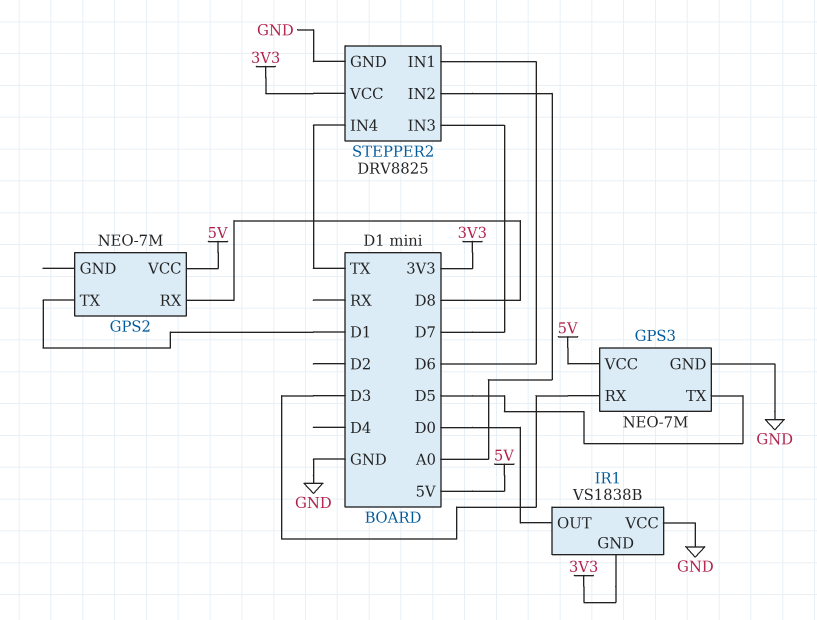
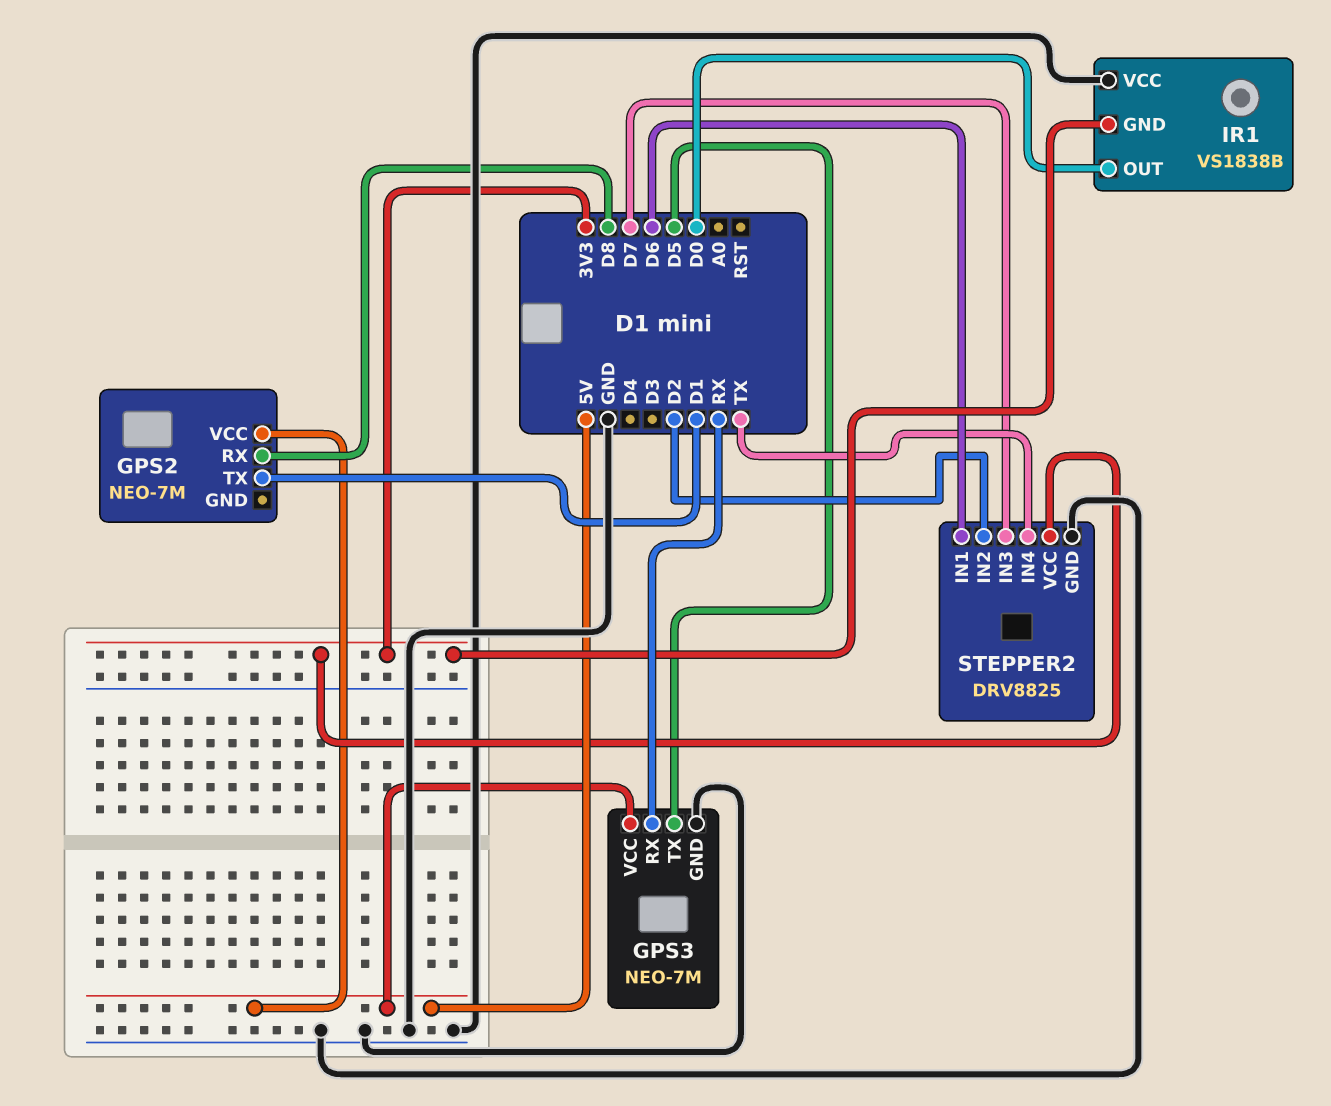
GPS3 pin RX: D3 -> RX
STEPPER2 pin IN2: A0 -> D2

